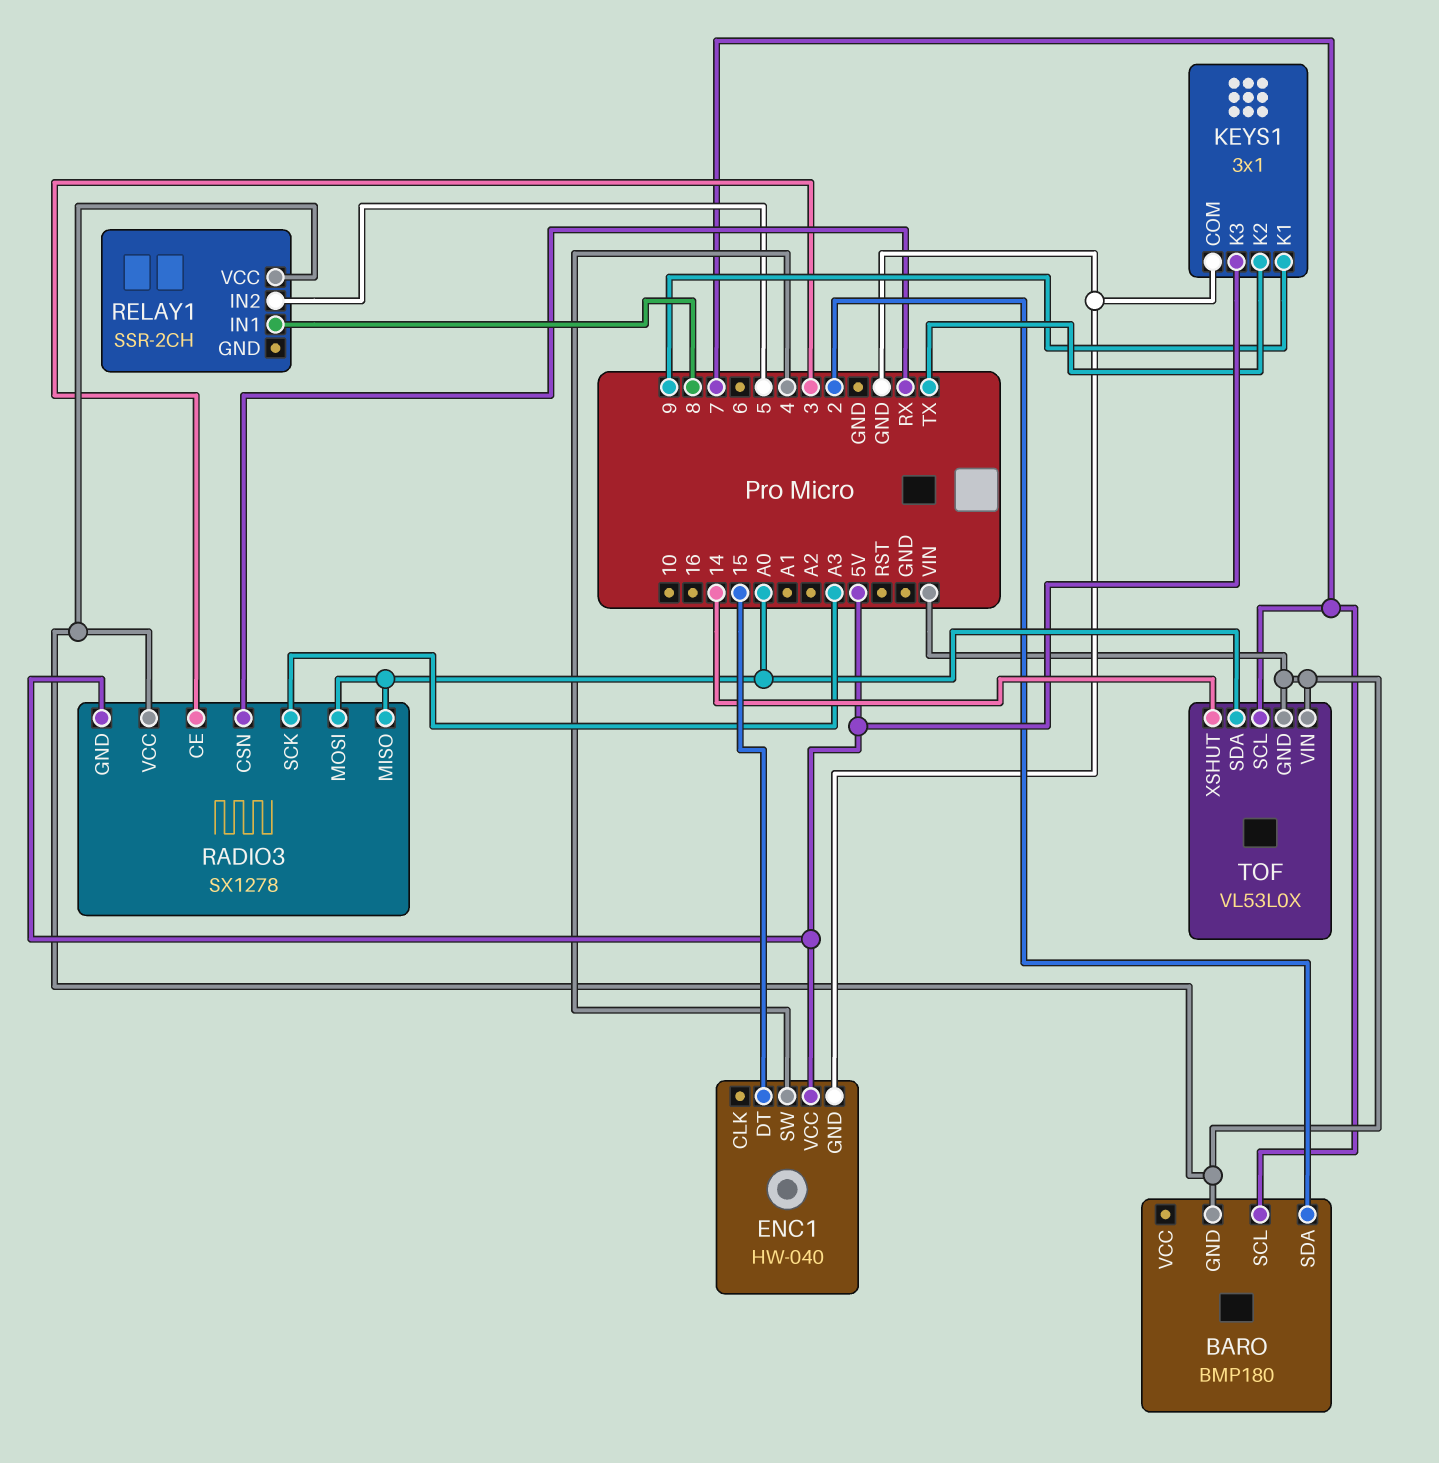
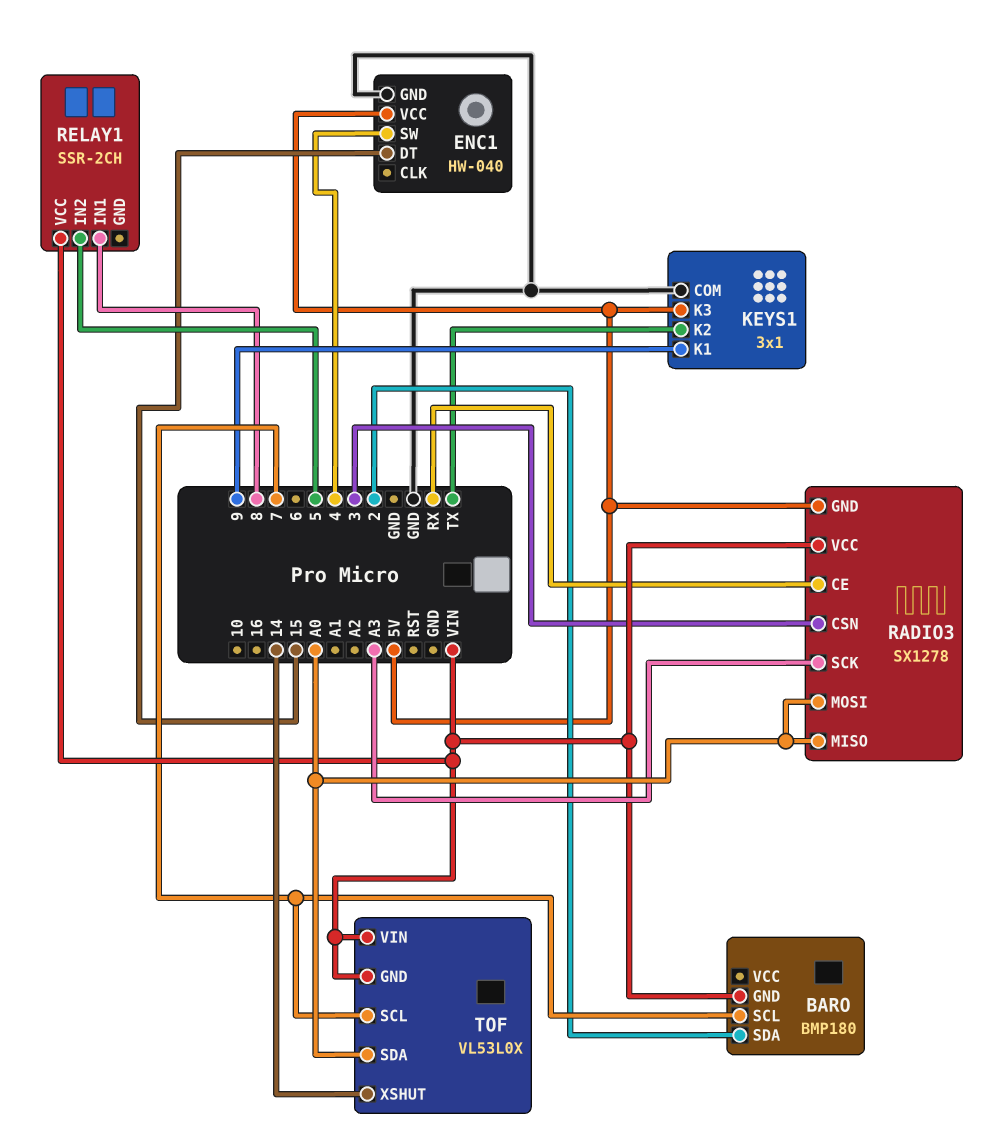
RADIO3 pin CE: 3 -> RX
RADIO3 pin CSN: RX -> 3

